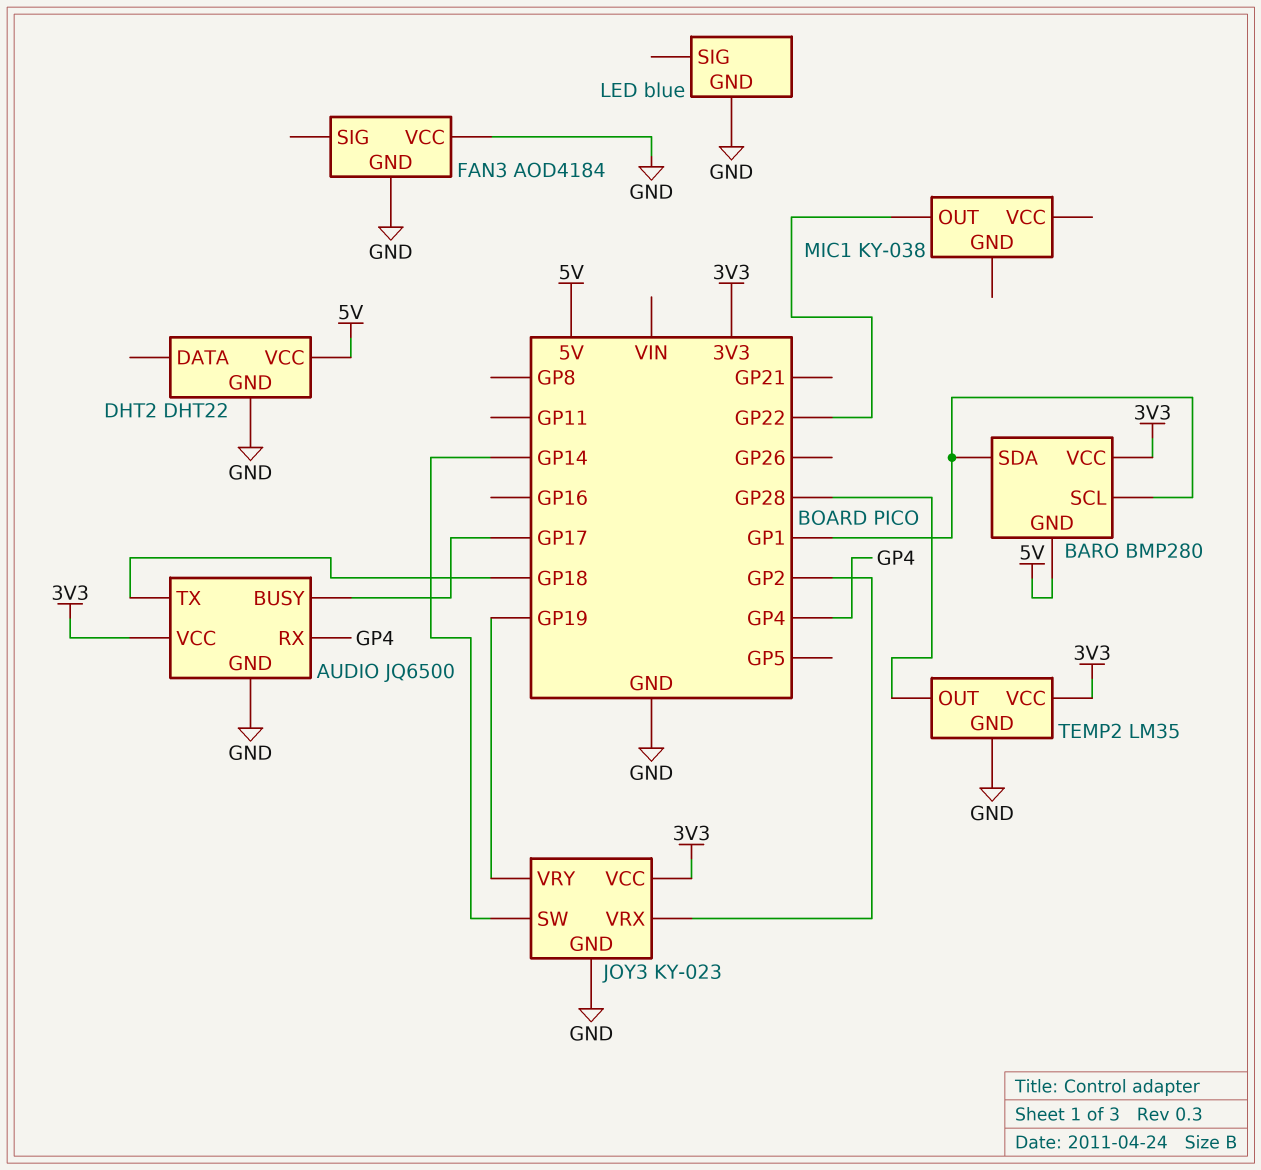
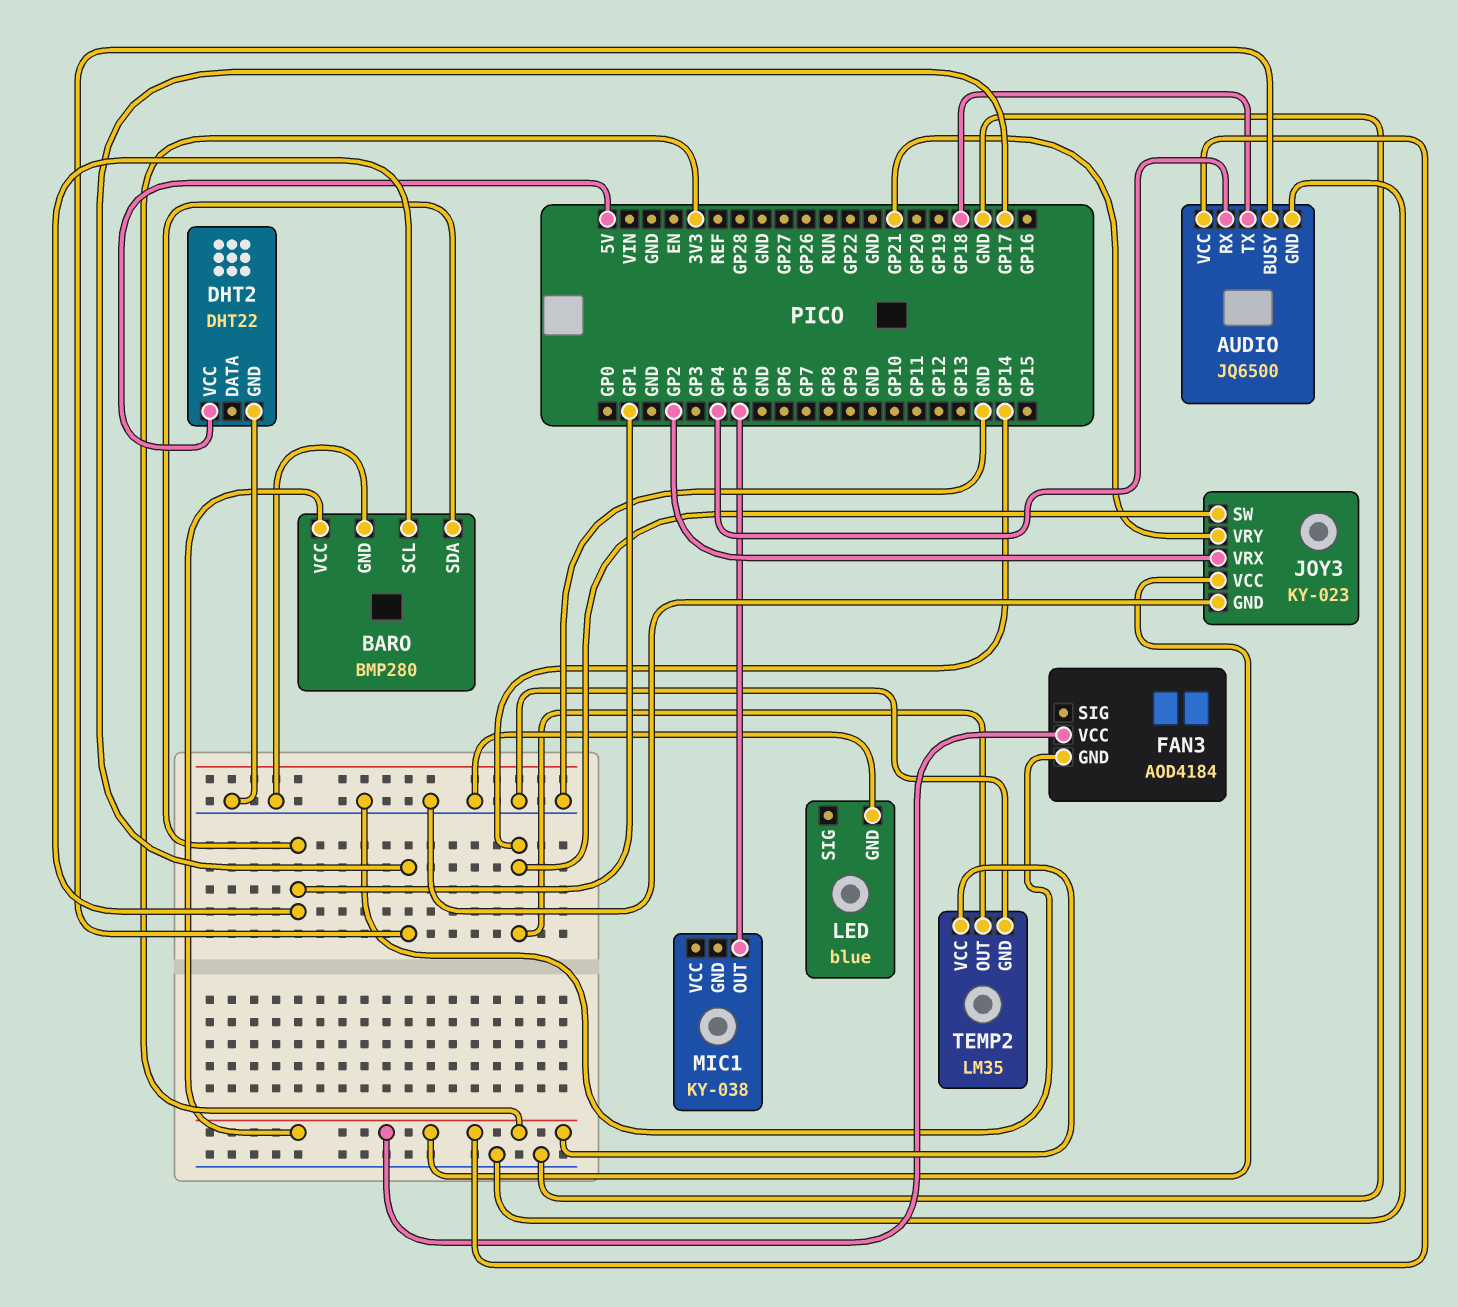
BARO pin GND: 5V -> GND
FAN3 pin VCC: GND -> 3V3
JOY3 pin VRY: GP19 -> GP21
MIC1 pin OUT: GP22 -> GP5
TEMP2 pin OUT: GP28 -> GP14

